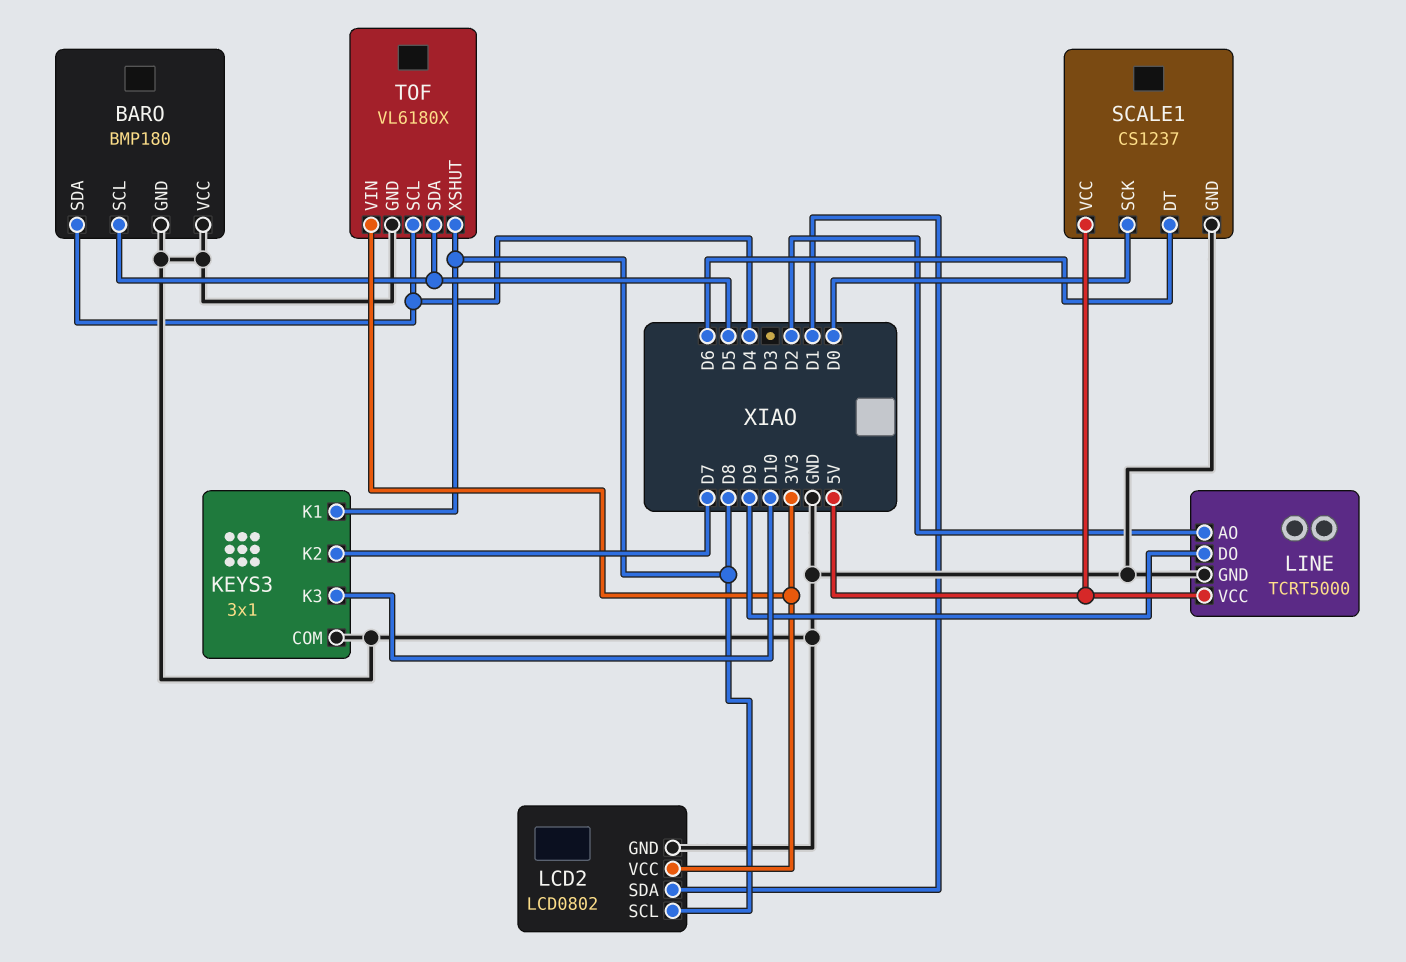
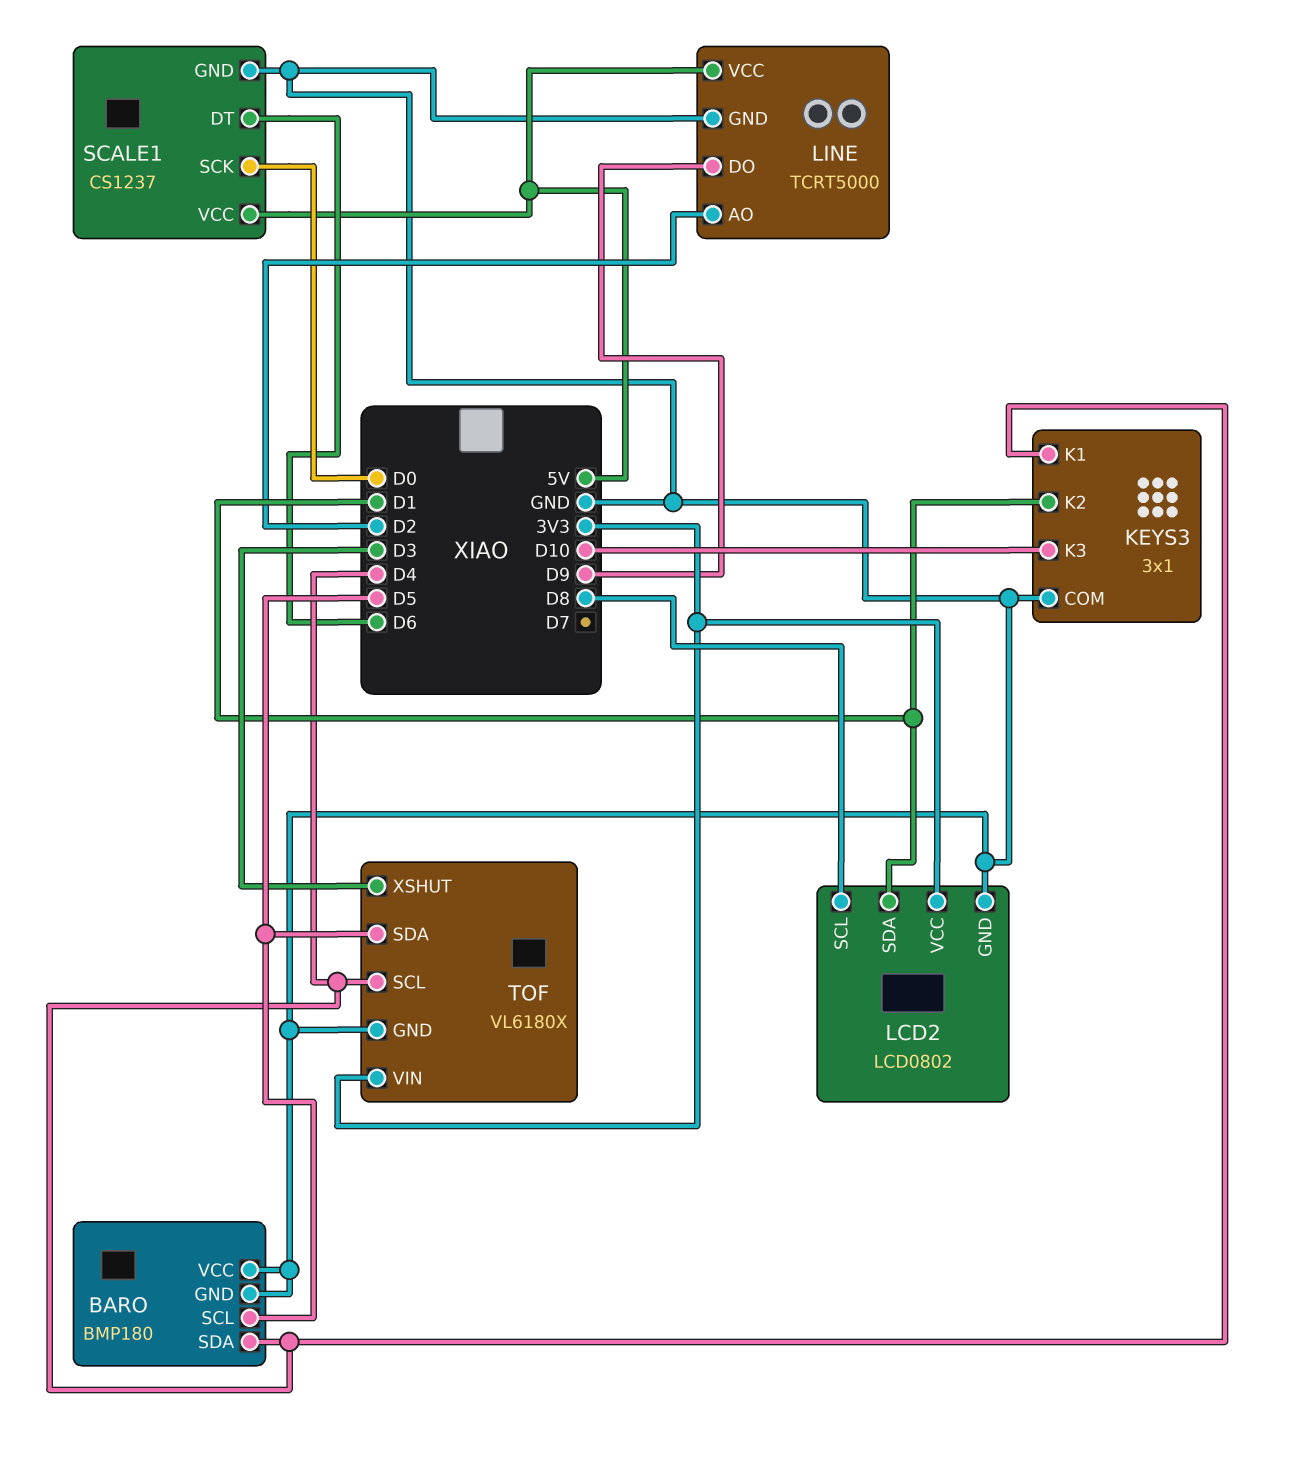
KEYS3 pin K1: D8 -> D4
KEYS3 pin K2: D7 -> D1
TOF pin XSHUT: D8 -> D3

